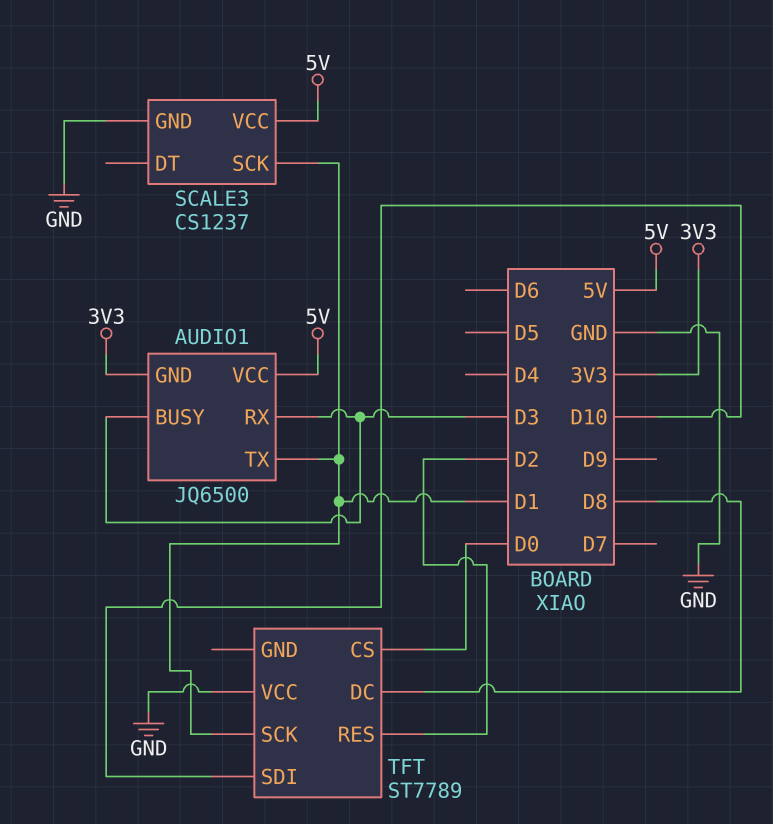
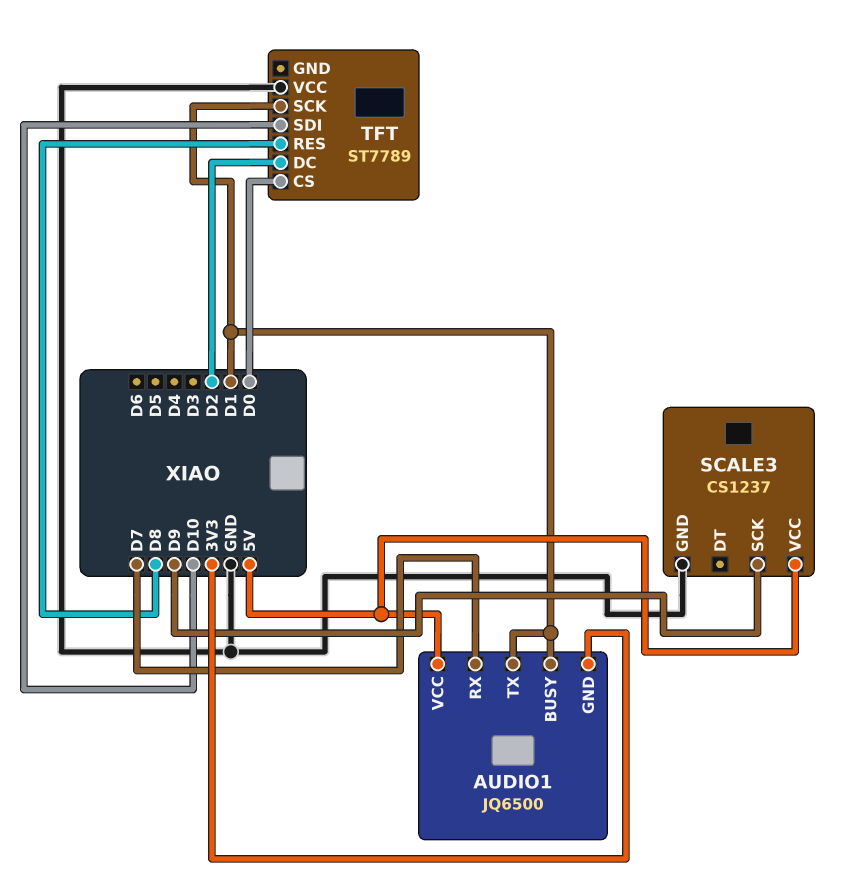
AUDIO1 pin BUSY: D3 -> D1
AUDIO1 pin RX: D3 -> D7
SCALE3 pin SCK: D1 -> D9
TFT pin DC: D8 -> D2
TFT pin RES: D2 -> D8

